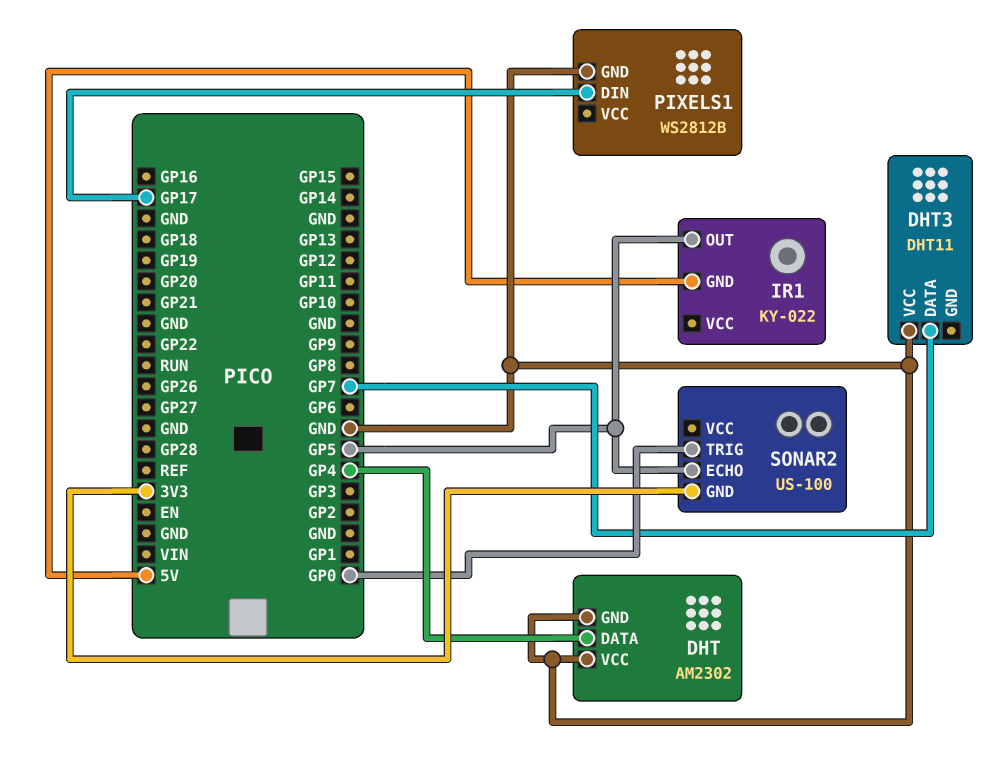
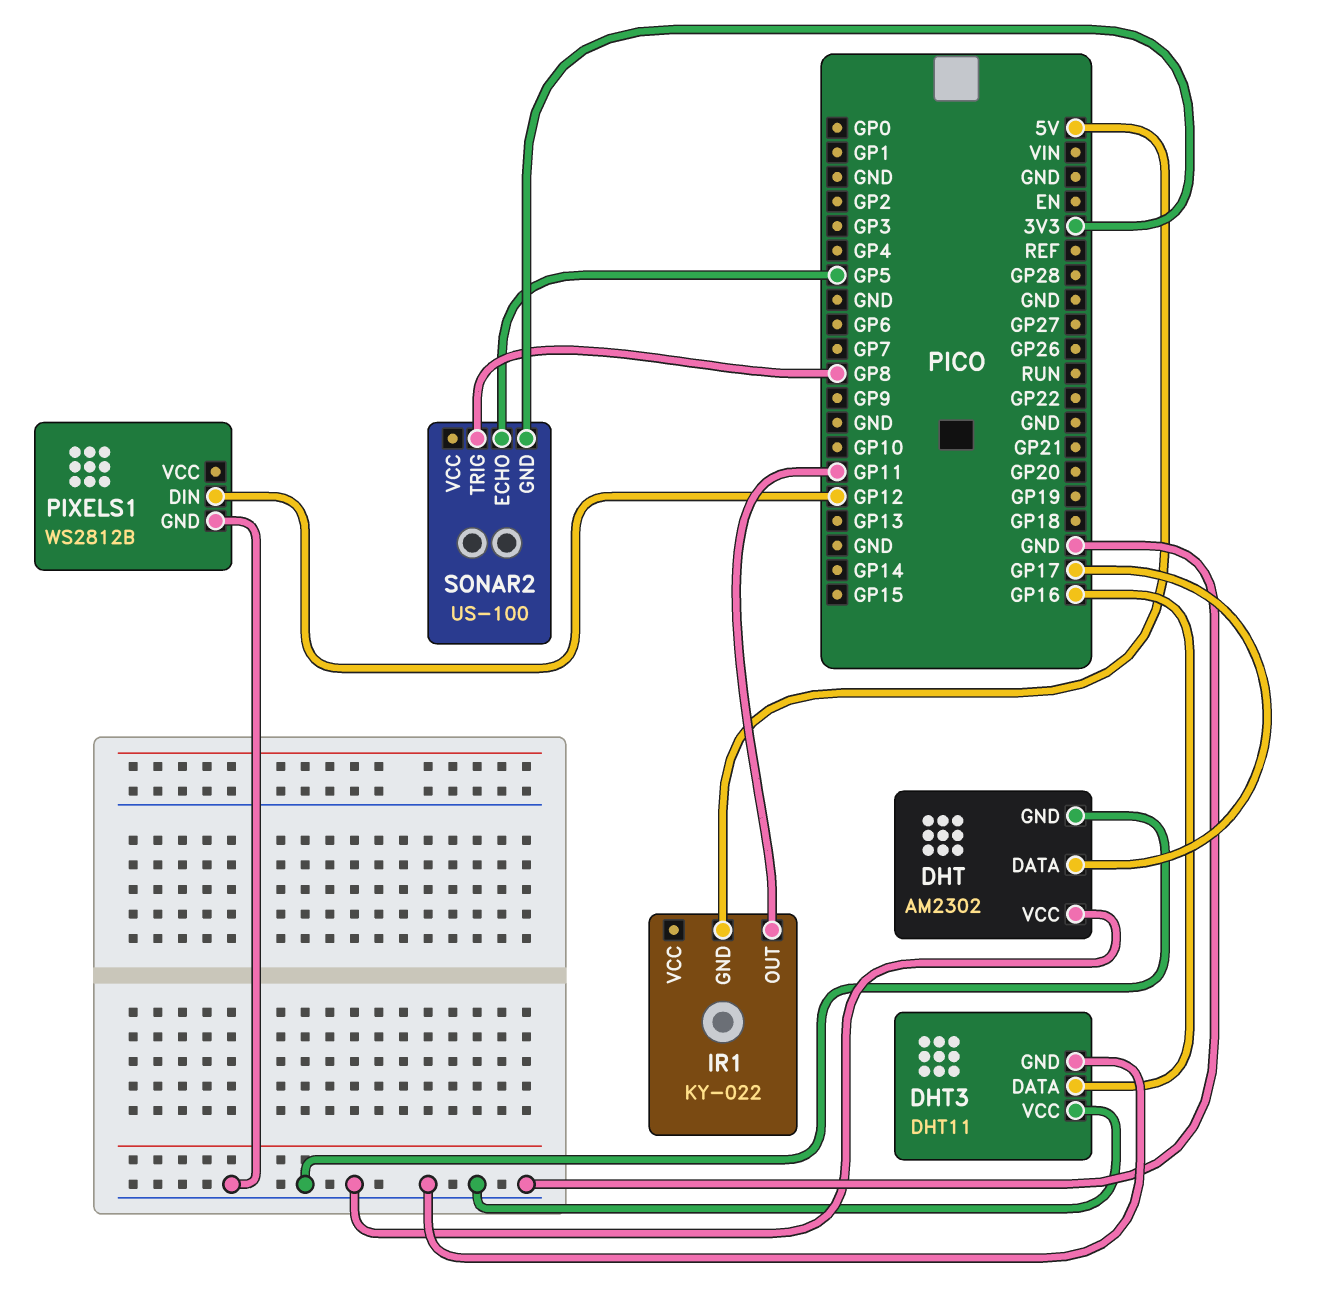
DHT pin DATA: GP4 -> GP17
DHT3 pin DATA: GP7 -> GP16
DHT3 pin GND: none -> GND
IR1 pin OUT: GP5 -> GP11
PIXELS1 pin DIN: GP17 -> GP12
SONAR2 pin TRIG: GP0 -> GP8

